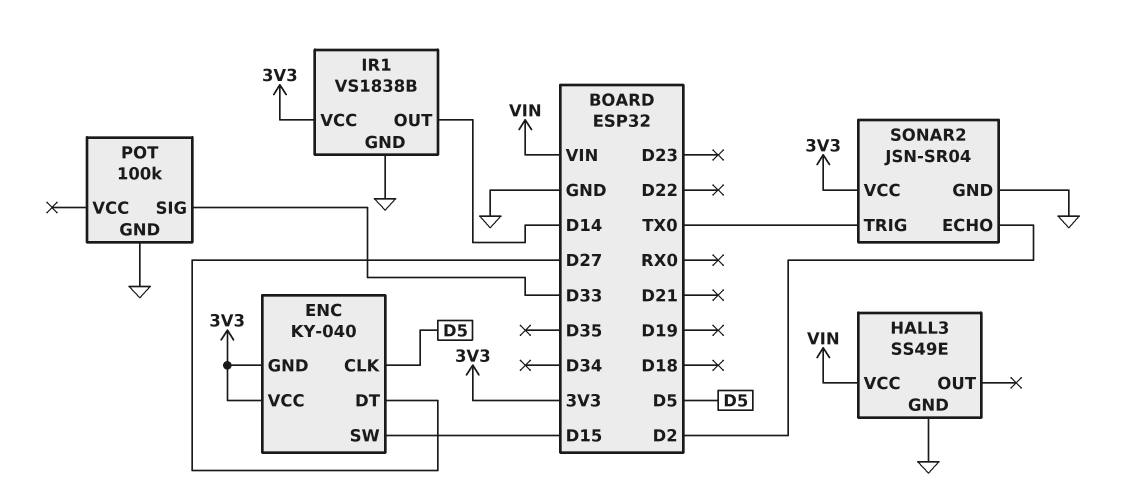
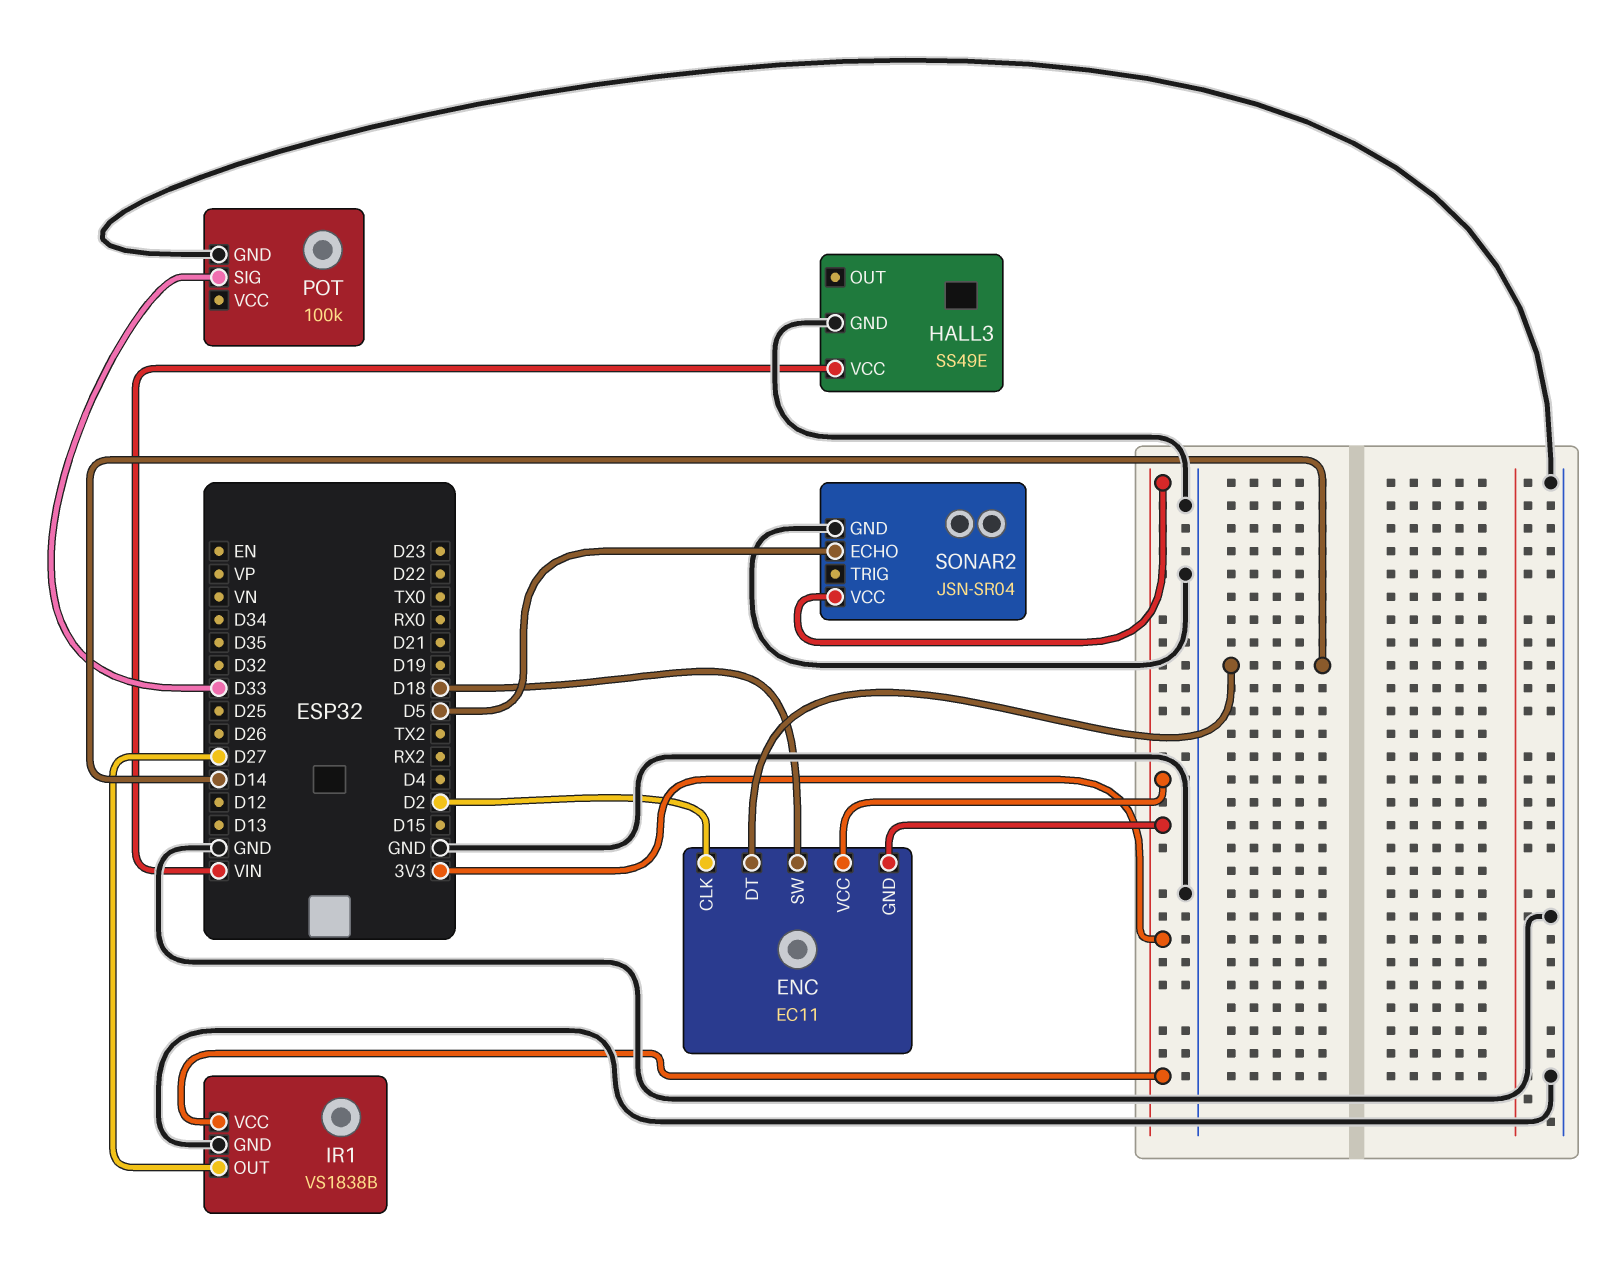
ENC: KY-040 -> EC11
ENC pin CLK: D5 -> D2
ENC pin DT: D27 -> D14
ENC pin SW: D15 -> D18
IR1 pin OUT: D14 -> D27
SONAR2 pin ECHO: D2 -> D5
SONAR2 pin TRIG: TX0 -> none

